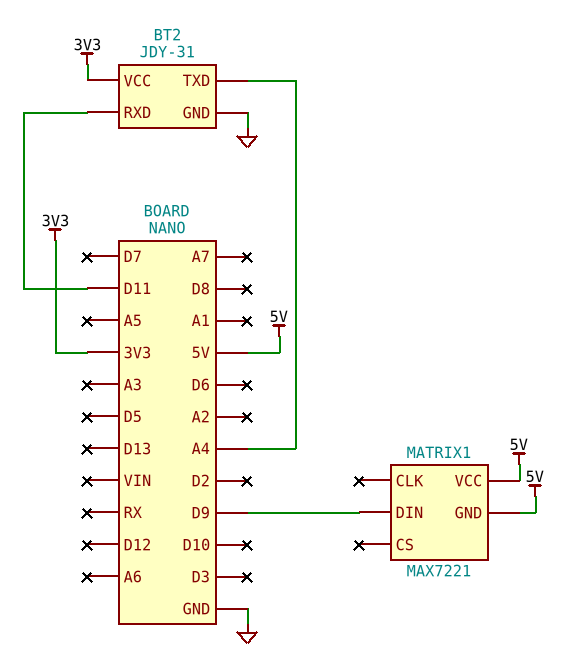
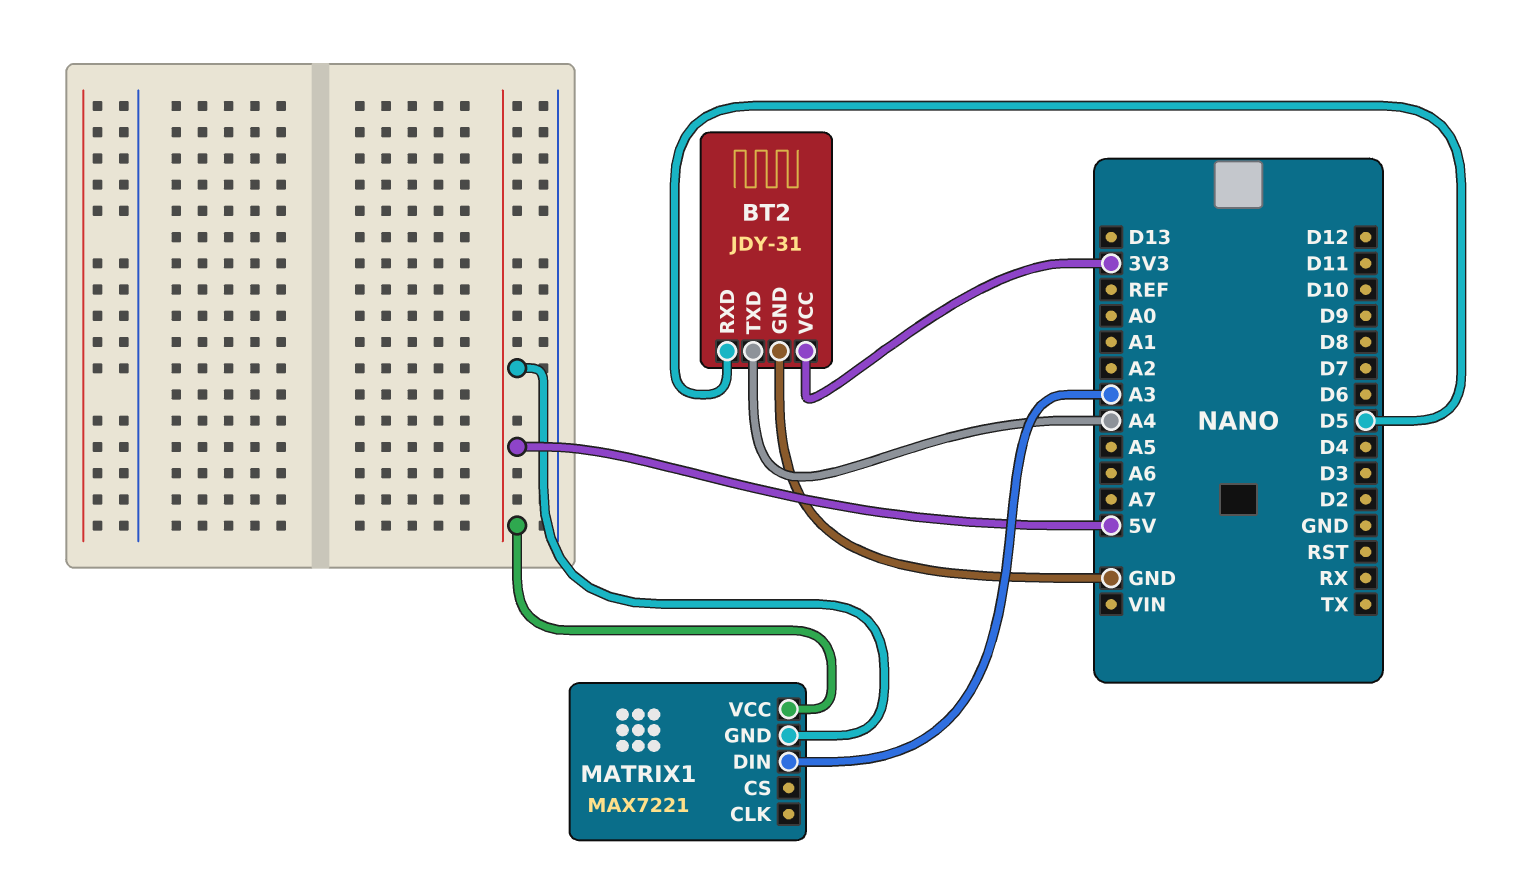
BT2 pin RXD: D11 -> D5
MATRIX1 pin DIN: D9 -> A3

